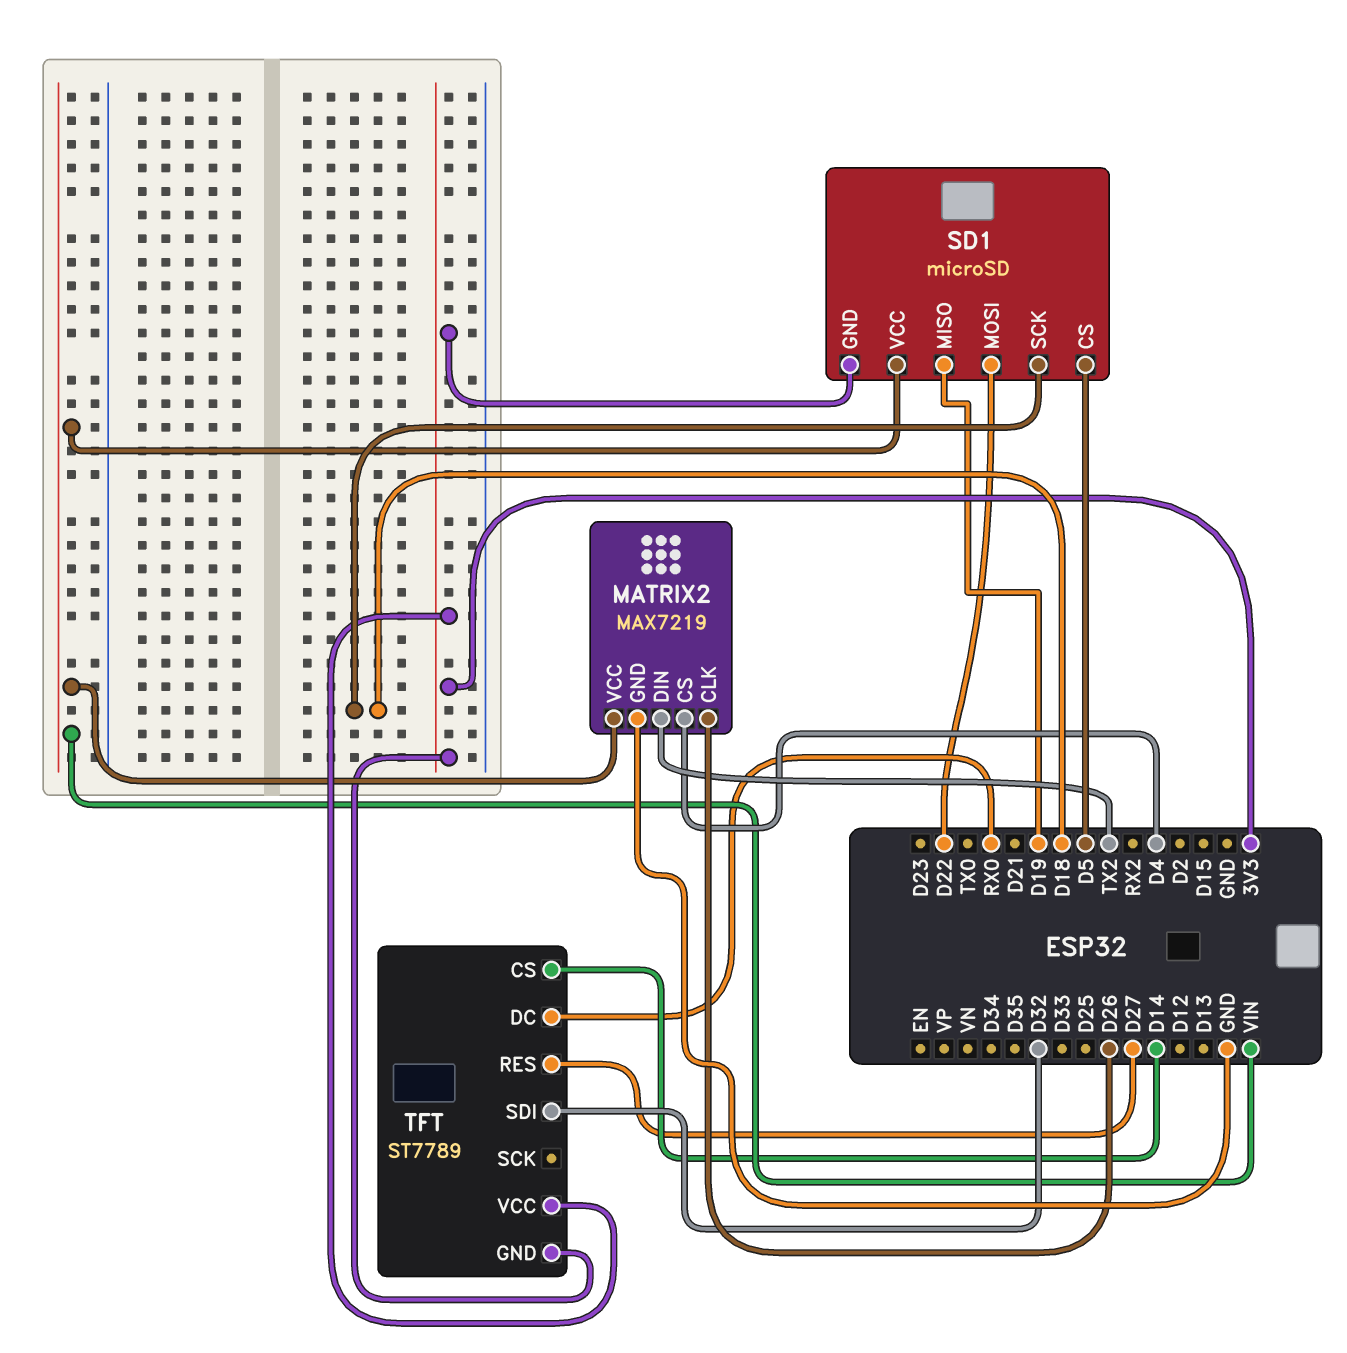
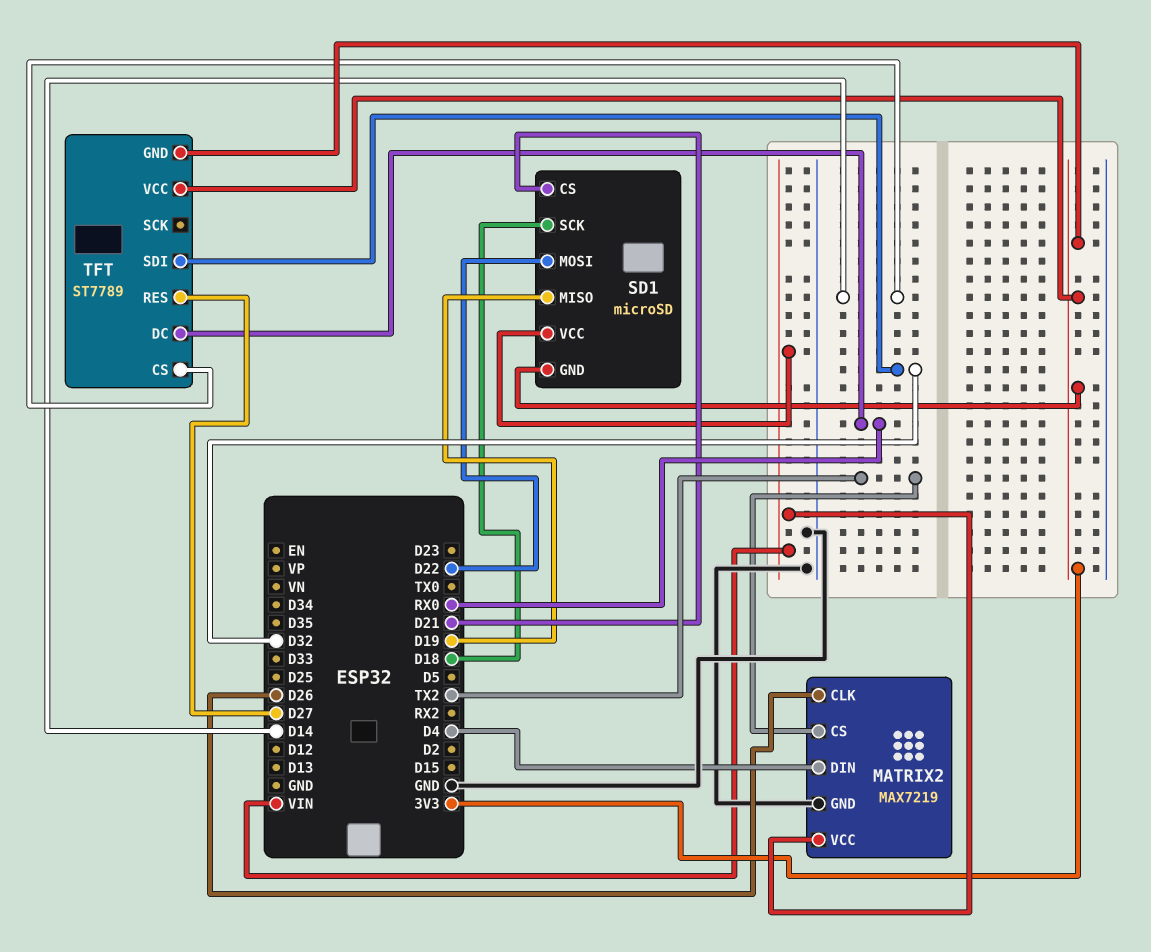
MATRIX2 pin CS: D4 -> TX2
MATRIX2 pin DIN: TX2 -> D4
SD1 pin CS: D5 -> D21

